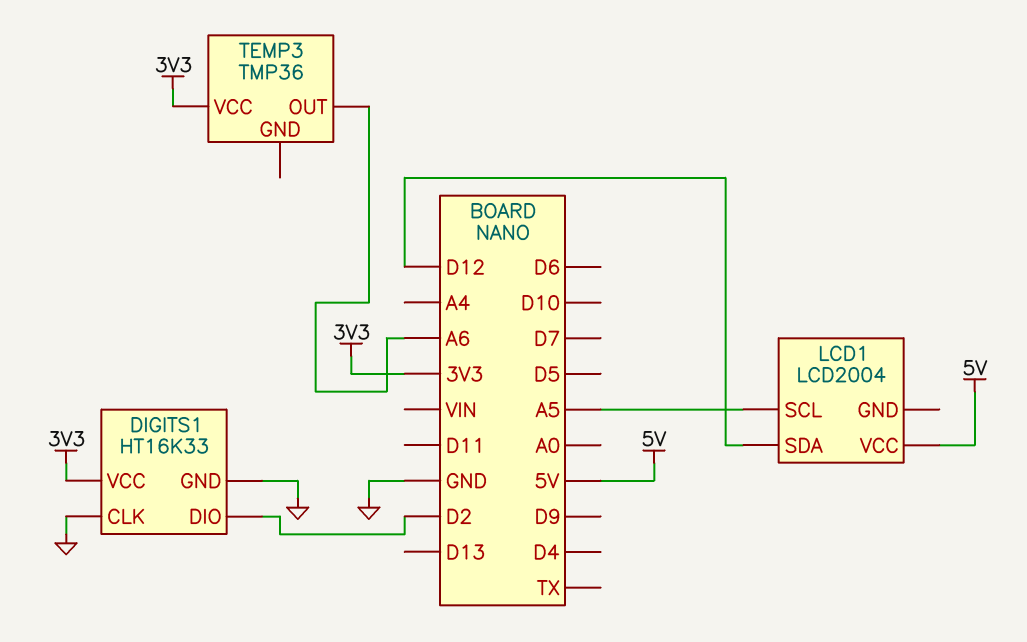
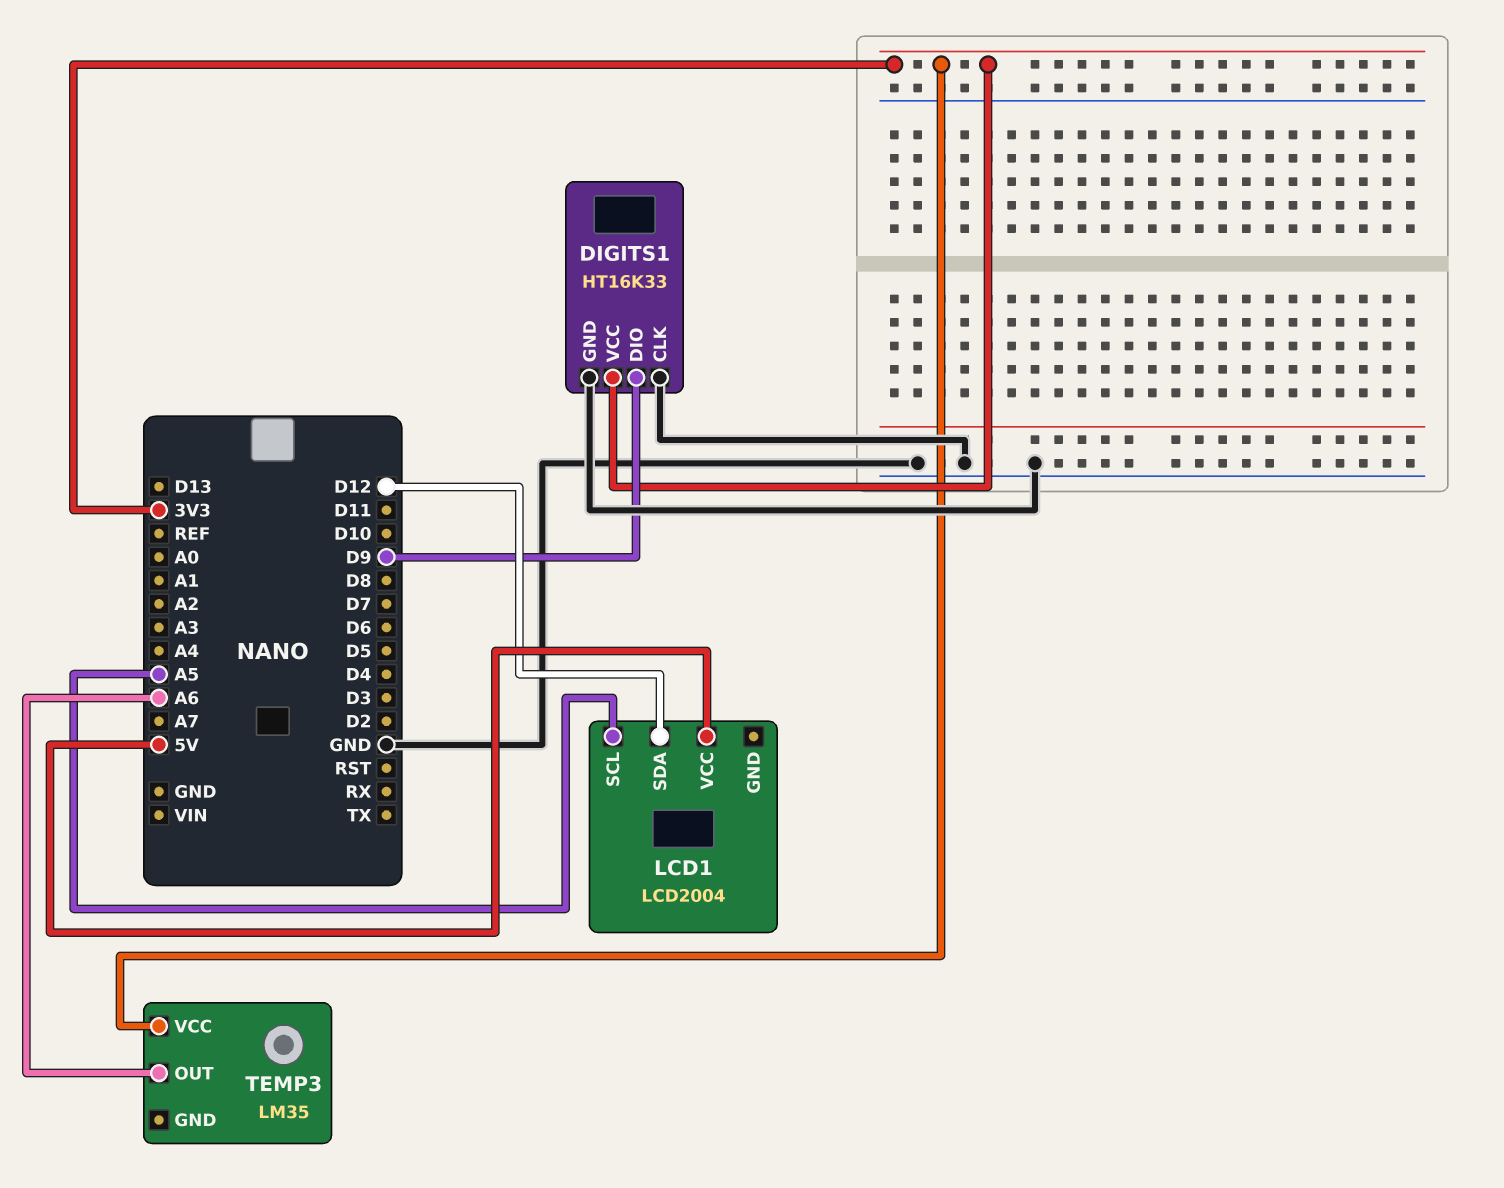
DIGITS1 pin DIO: D2 -> D9
TEMP3: TMP36 -> LM35

